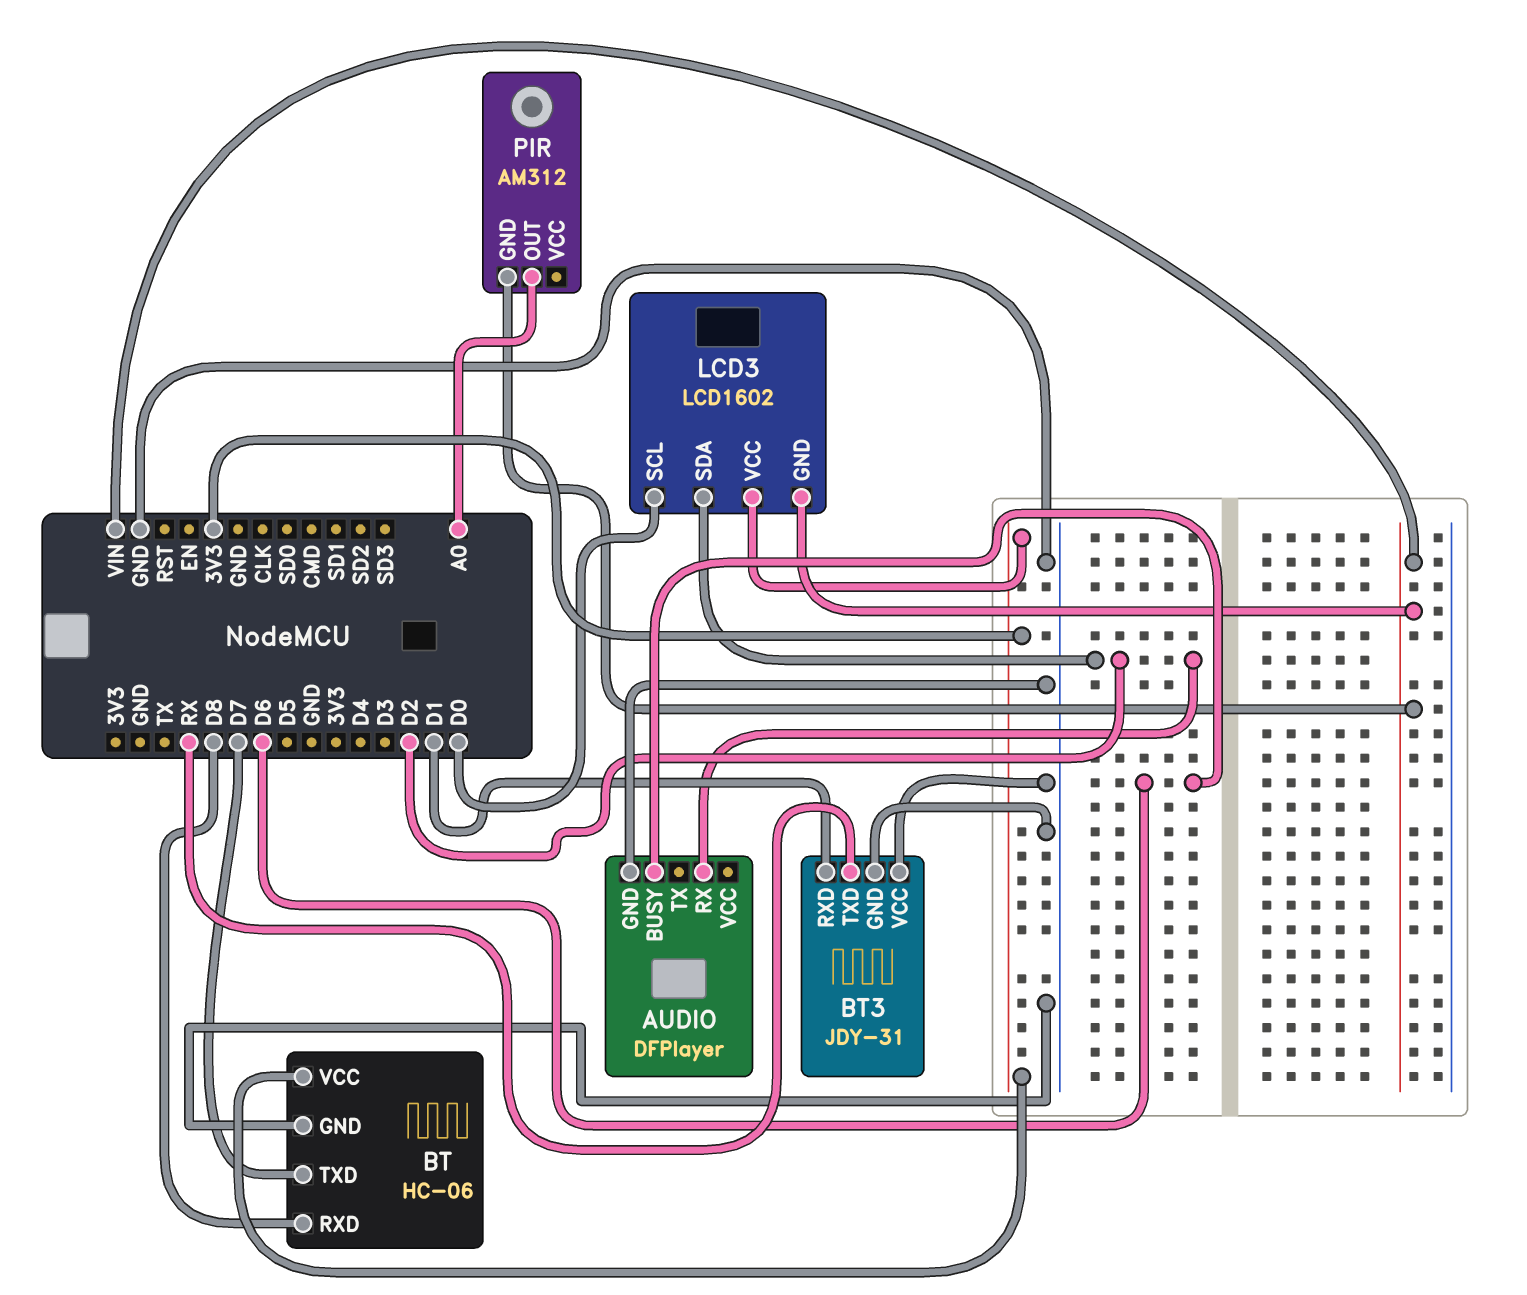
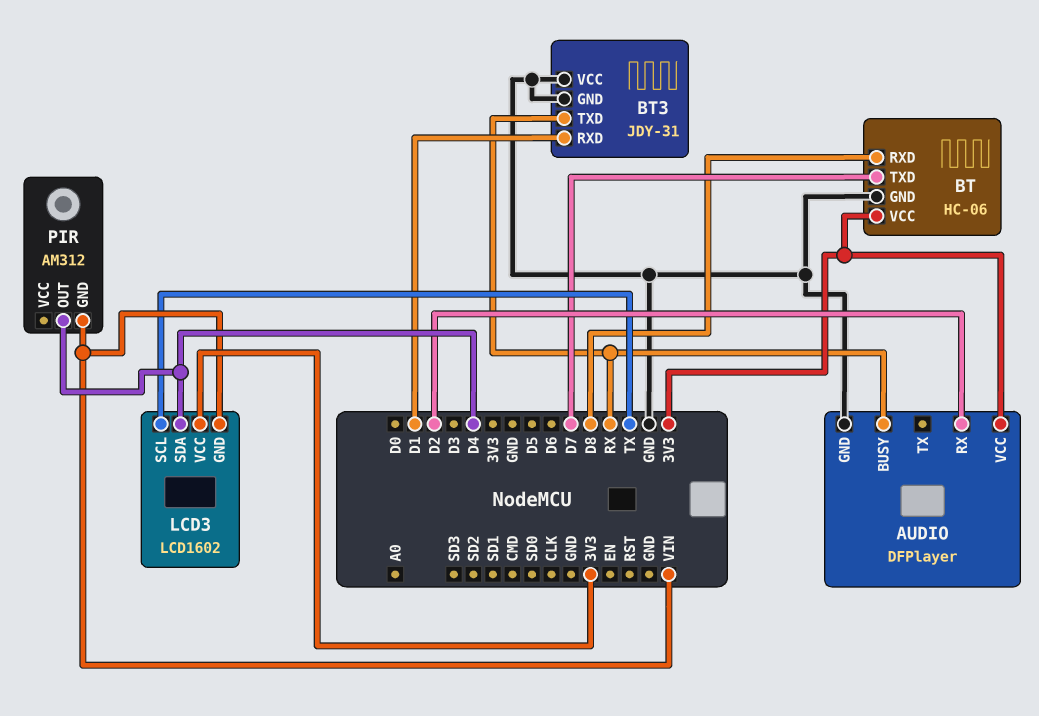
AUDIO pin BUSY: D6 -> RX
AUDIO pin VCC: none -> 3V3
LCD3 pin SCL: D0 -> TX
LCD3 pin SDA: D2 -> D4
PIR pin OUT: A0 -> D4

